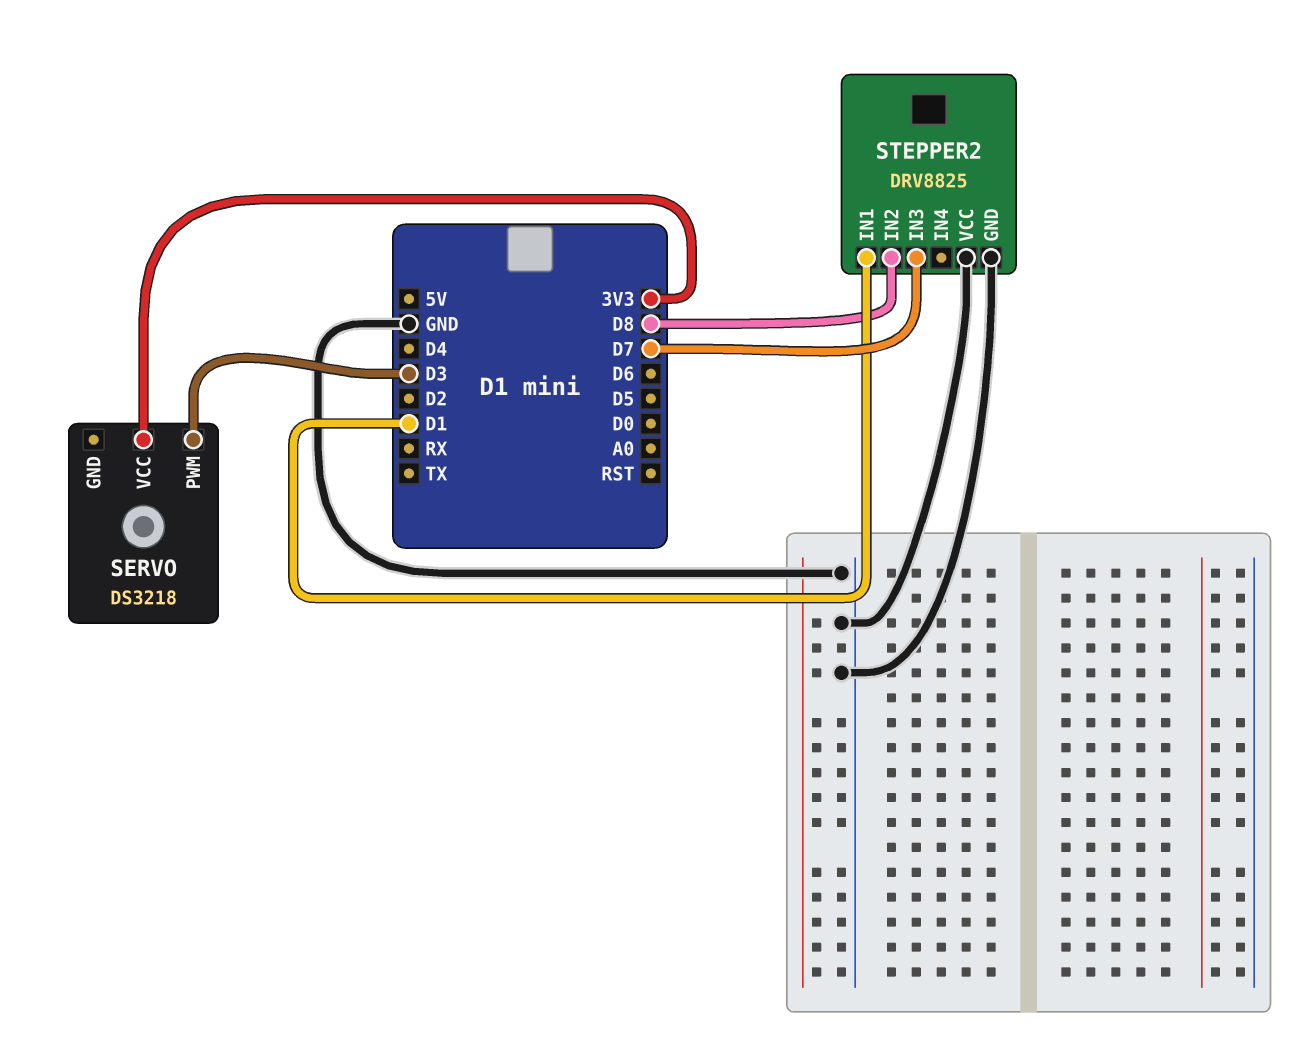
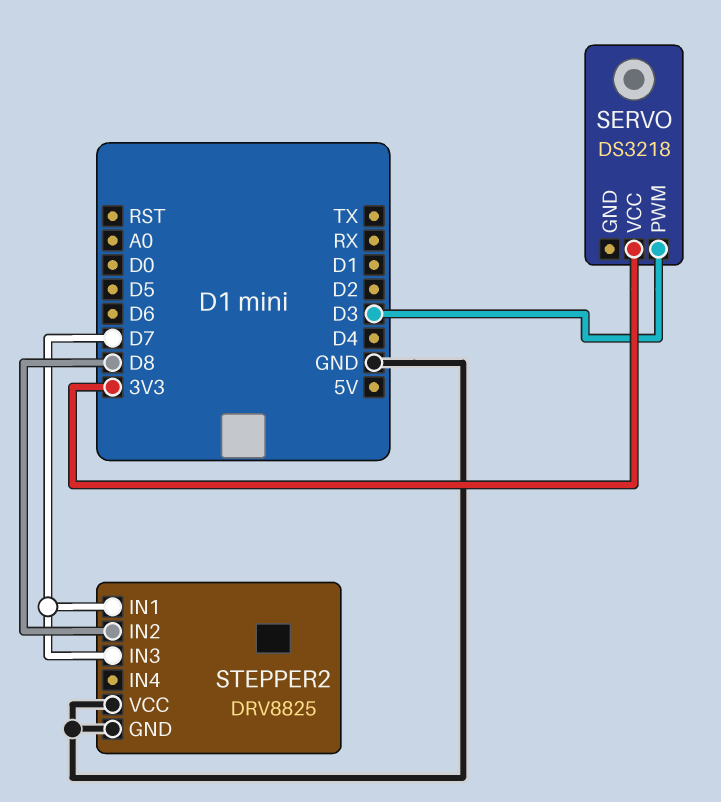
STEPPER2 pin IN1: D1 -> D7

